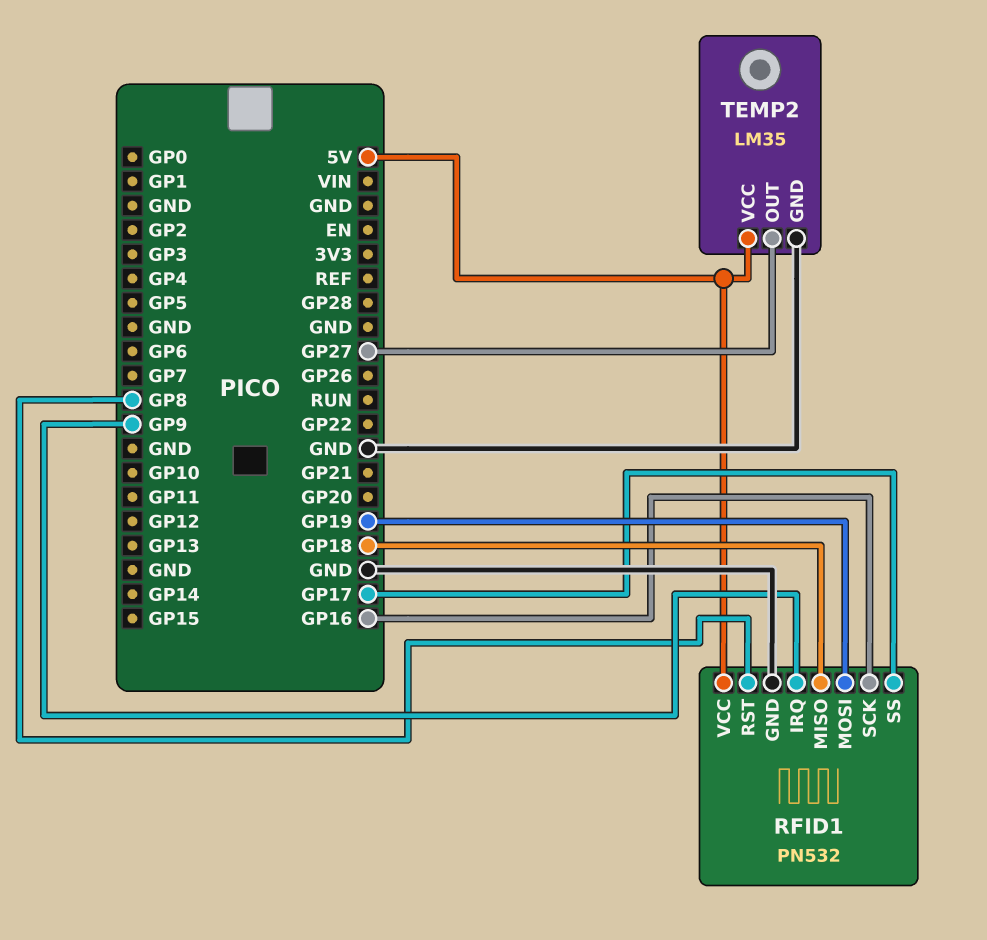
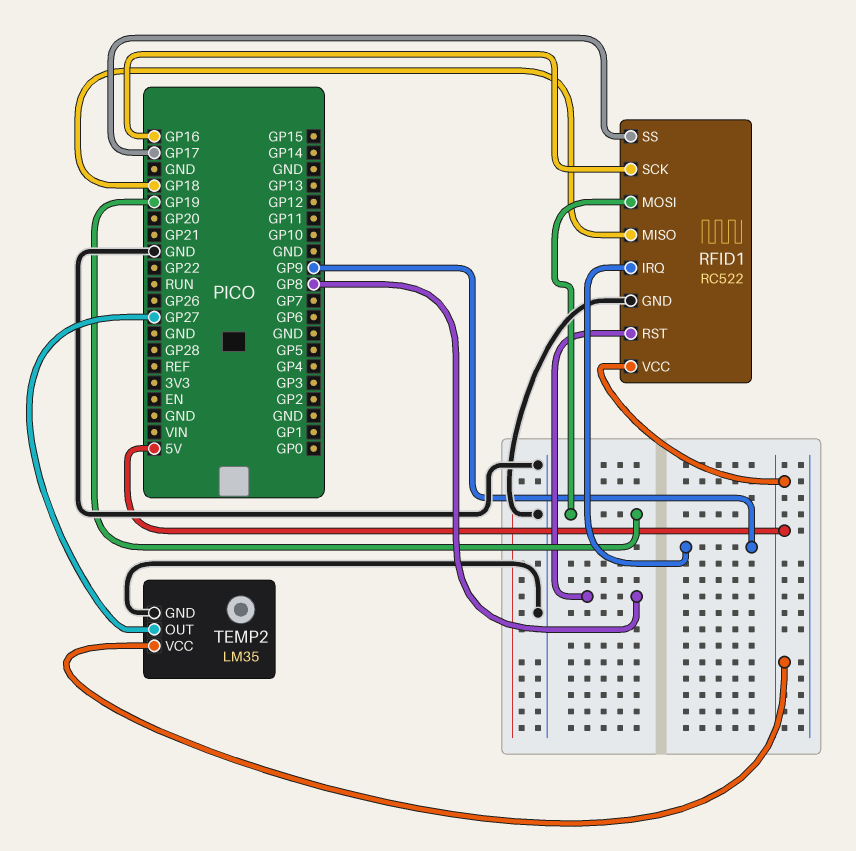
RFID1: PN532 -> RC522

